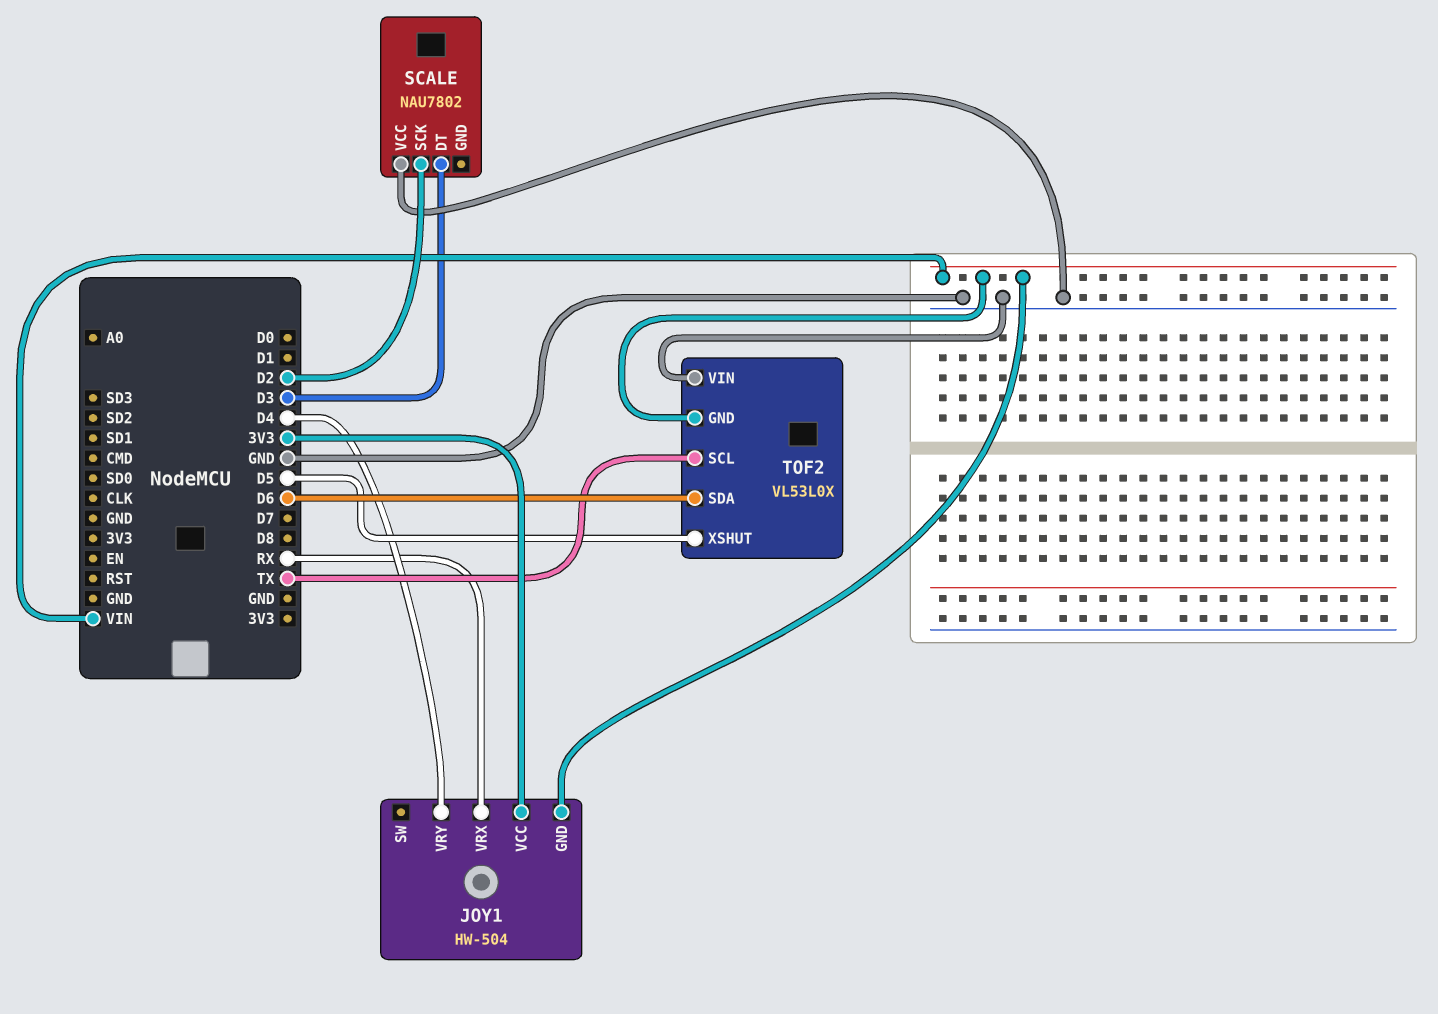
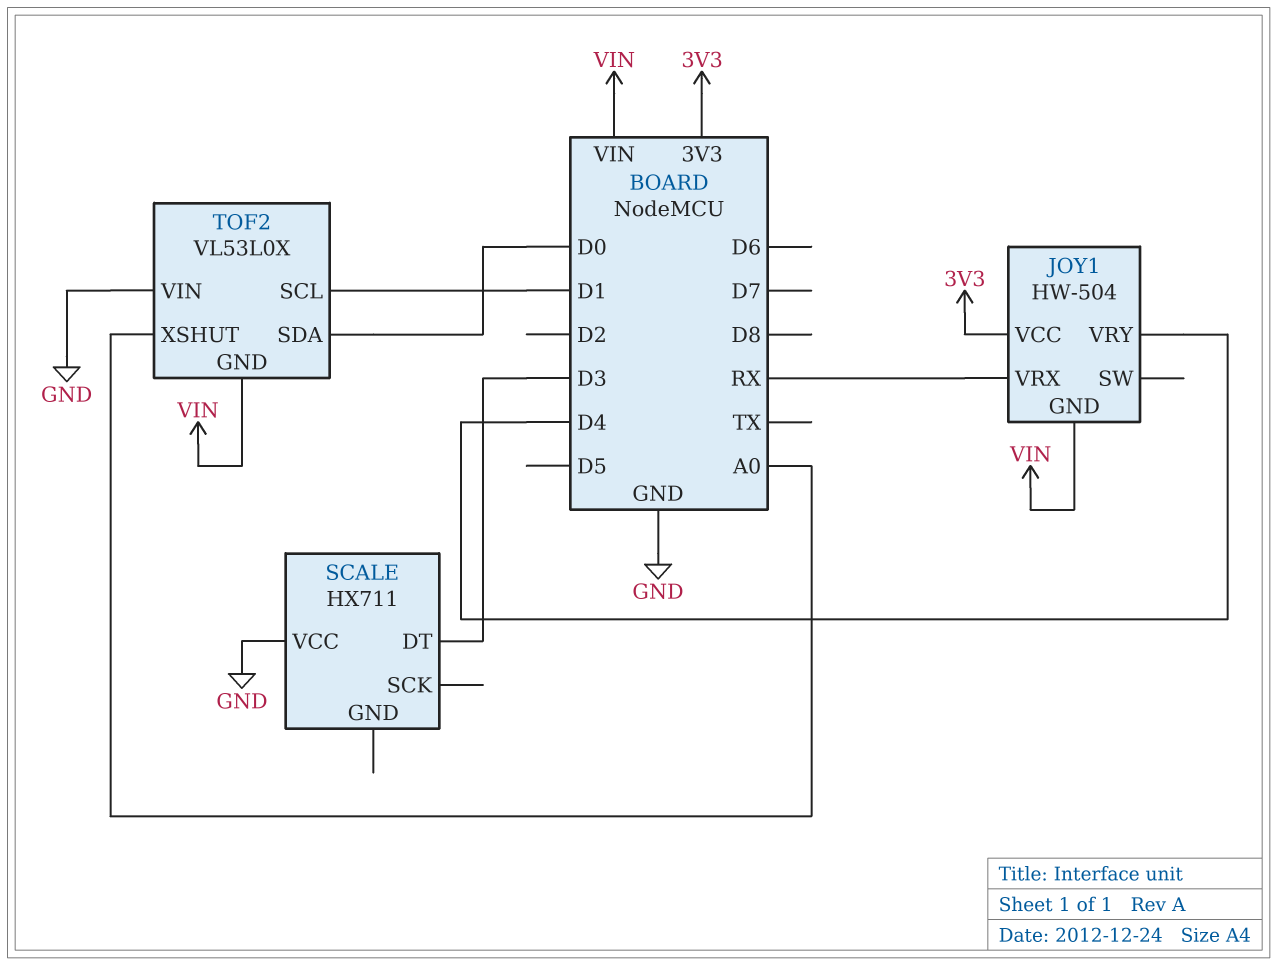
SCALE: NAU7802 -> HX711
SCALE pin SCK: D2 -> none
TOF2 pin SCL: TX -> D1
TOF2 pin SDA: D6 -> D0
TOF2 pin XSHUT: D5 -> A0

